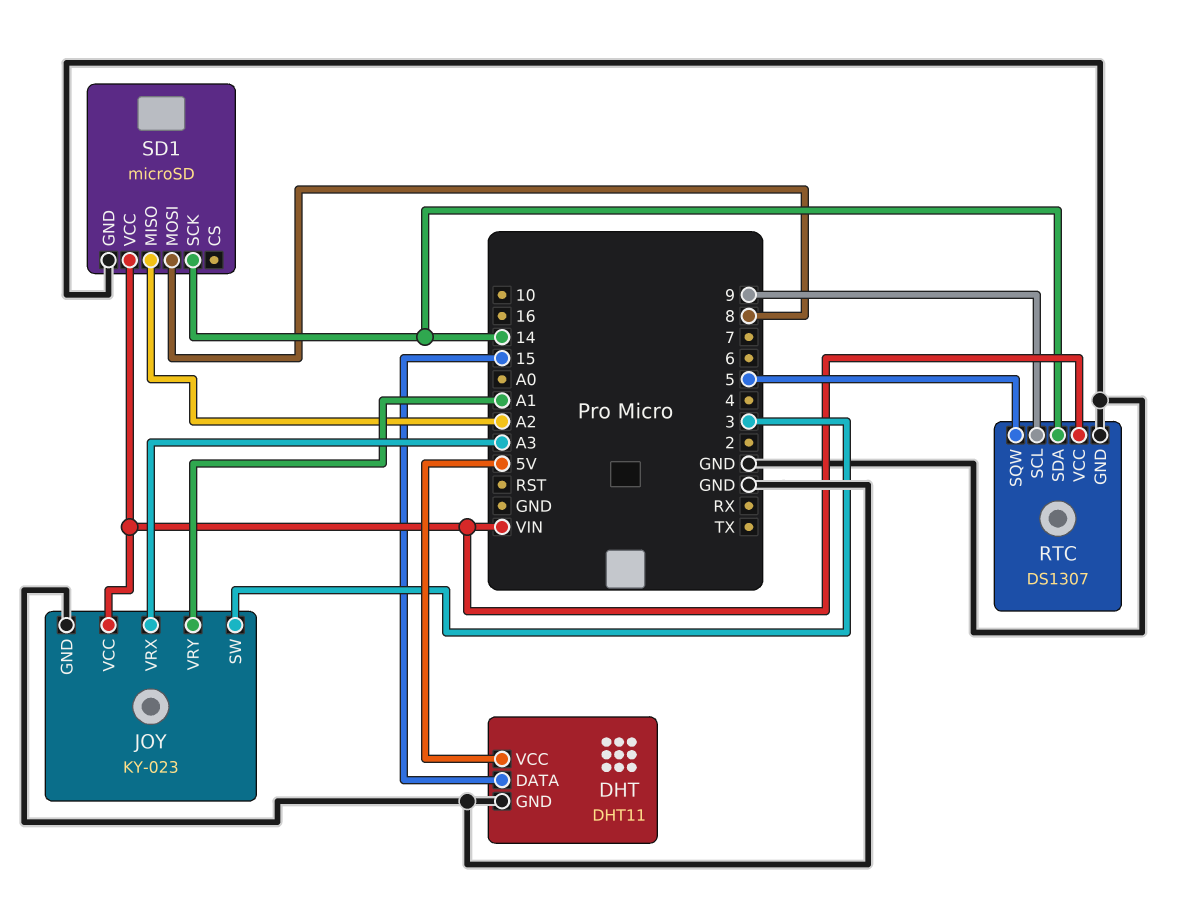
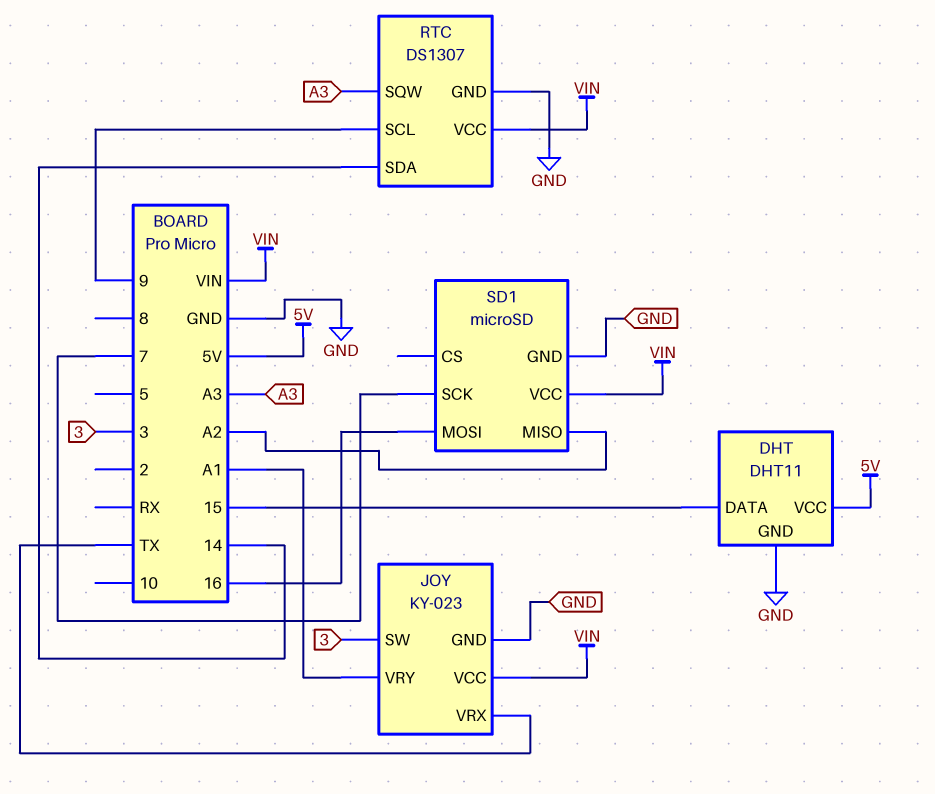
JOY pin VRX: A3 -> TX
RTC pin SQW: 5 -> A3
SD1 pin MOSI: 8 -> 16
SD1 pin SCK: 14 -> 7

